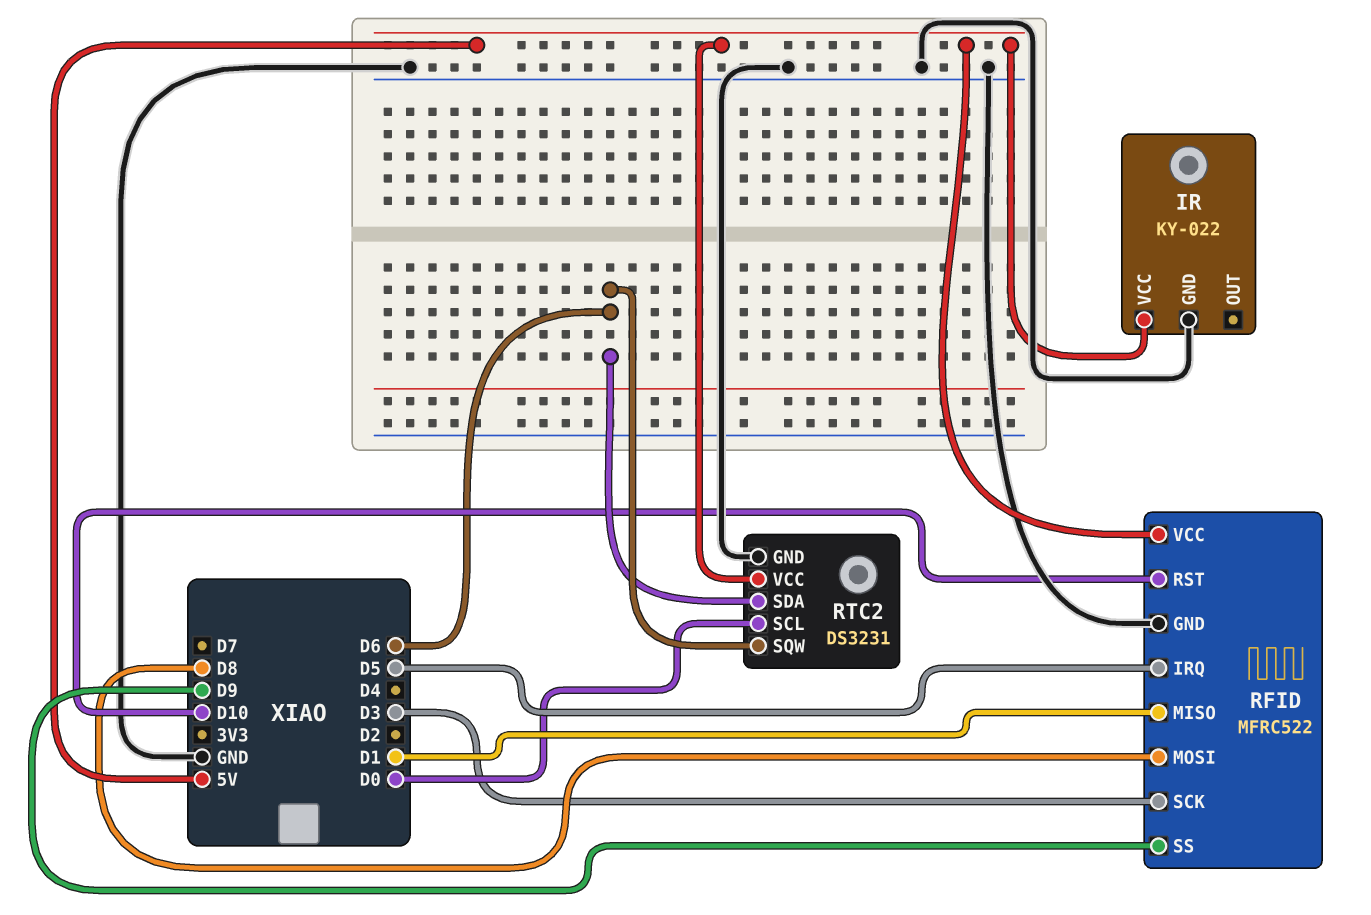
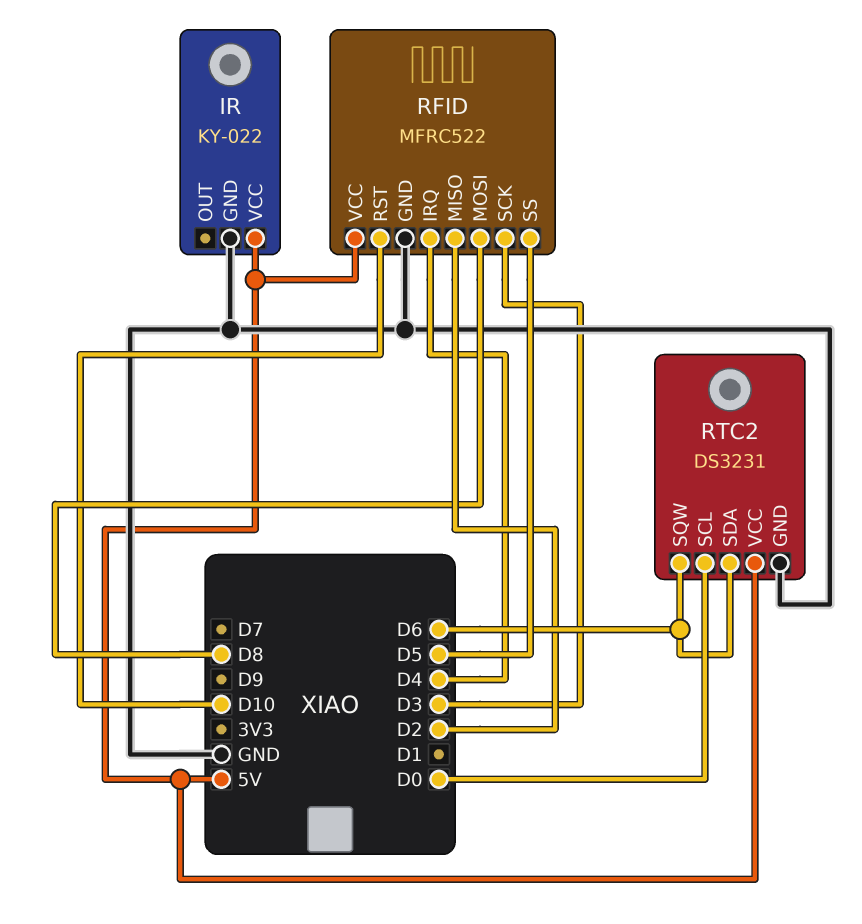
RFID pin IRQ: D5 -> D4
RFID pin MISO: D1 -> D2
RFID pin SS: D9 -> D5

